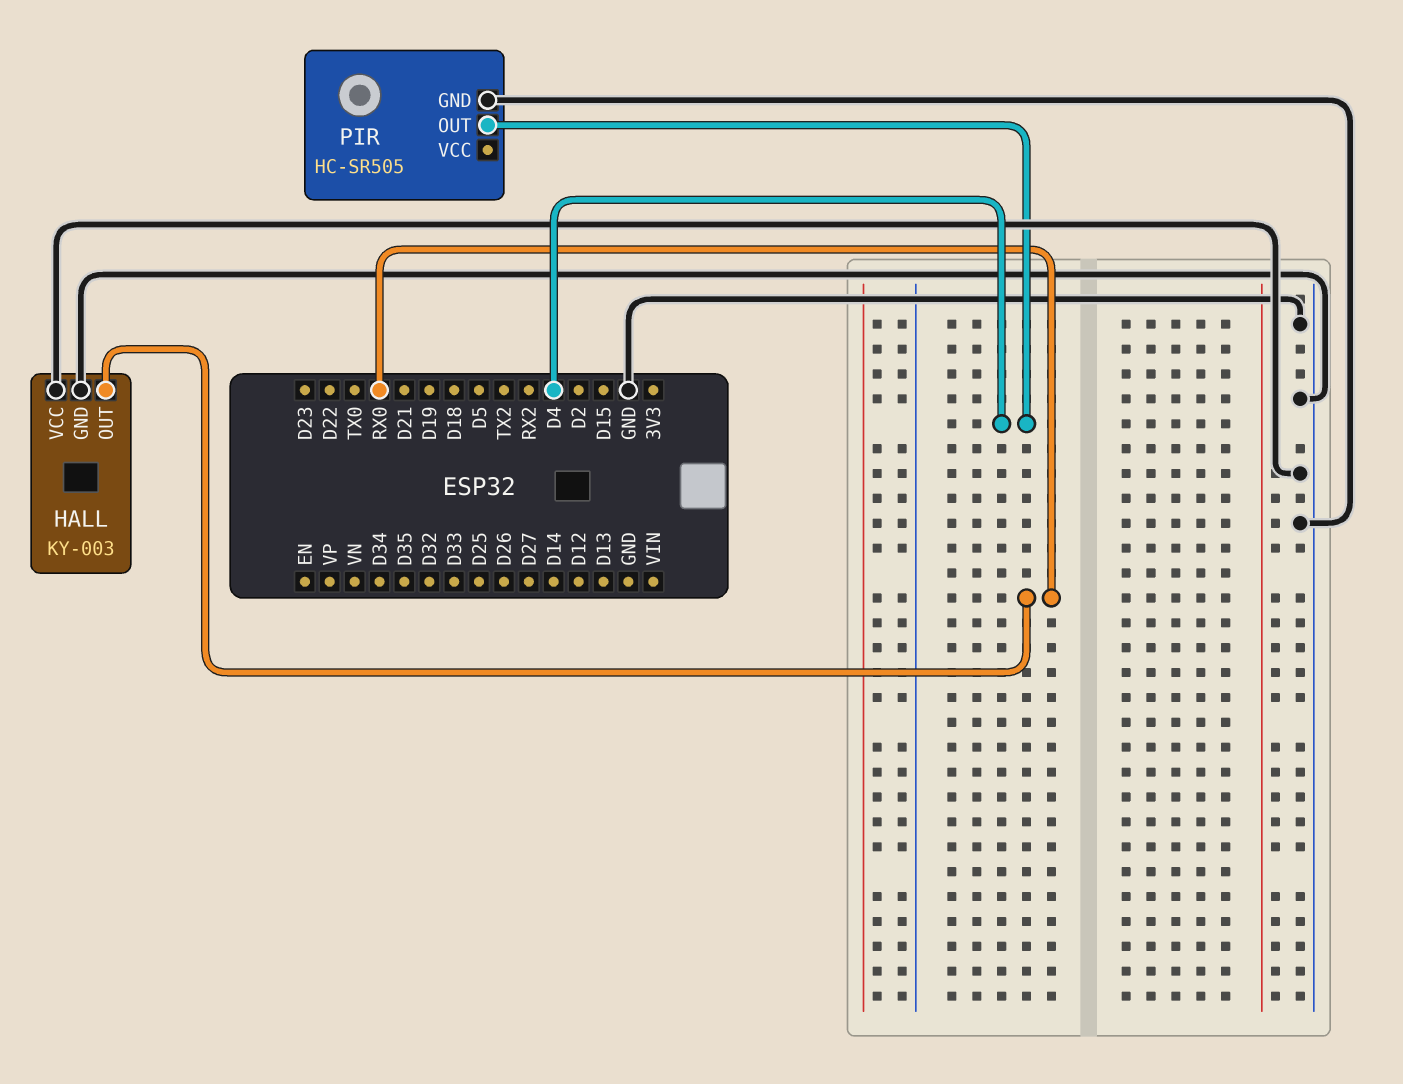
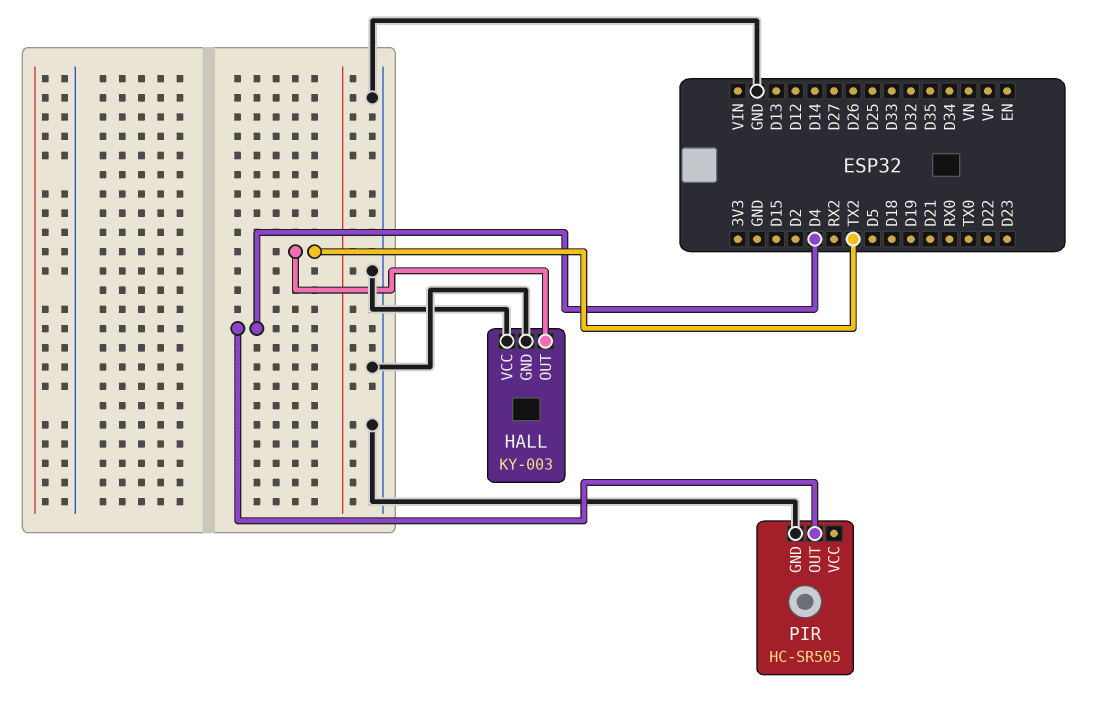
HALL pin OUT: RX0 -> TX2

